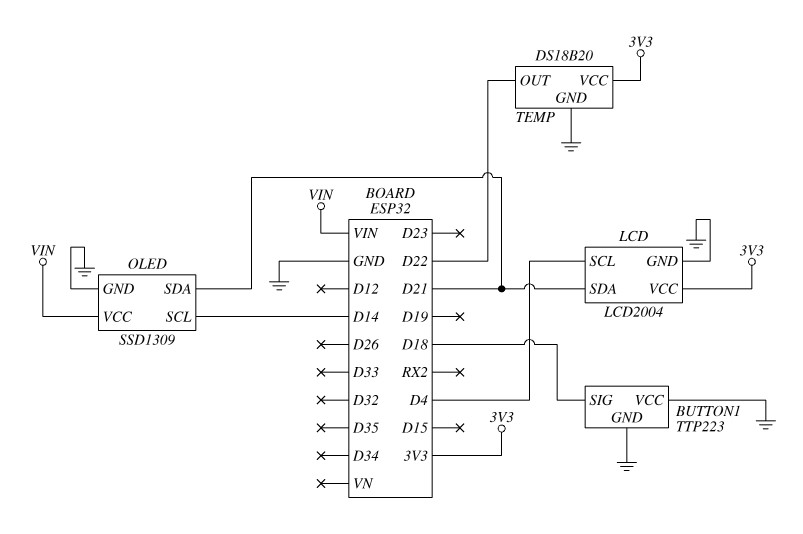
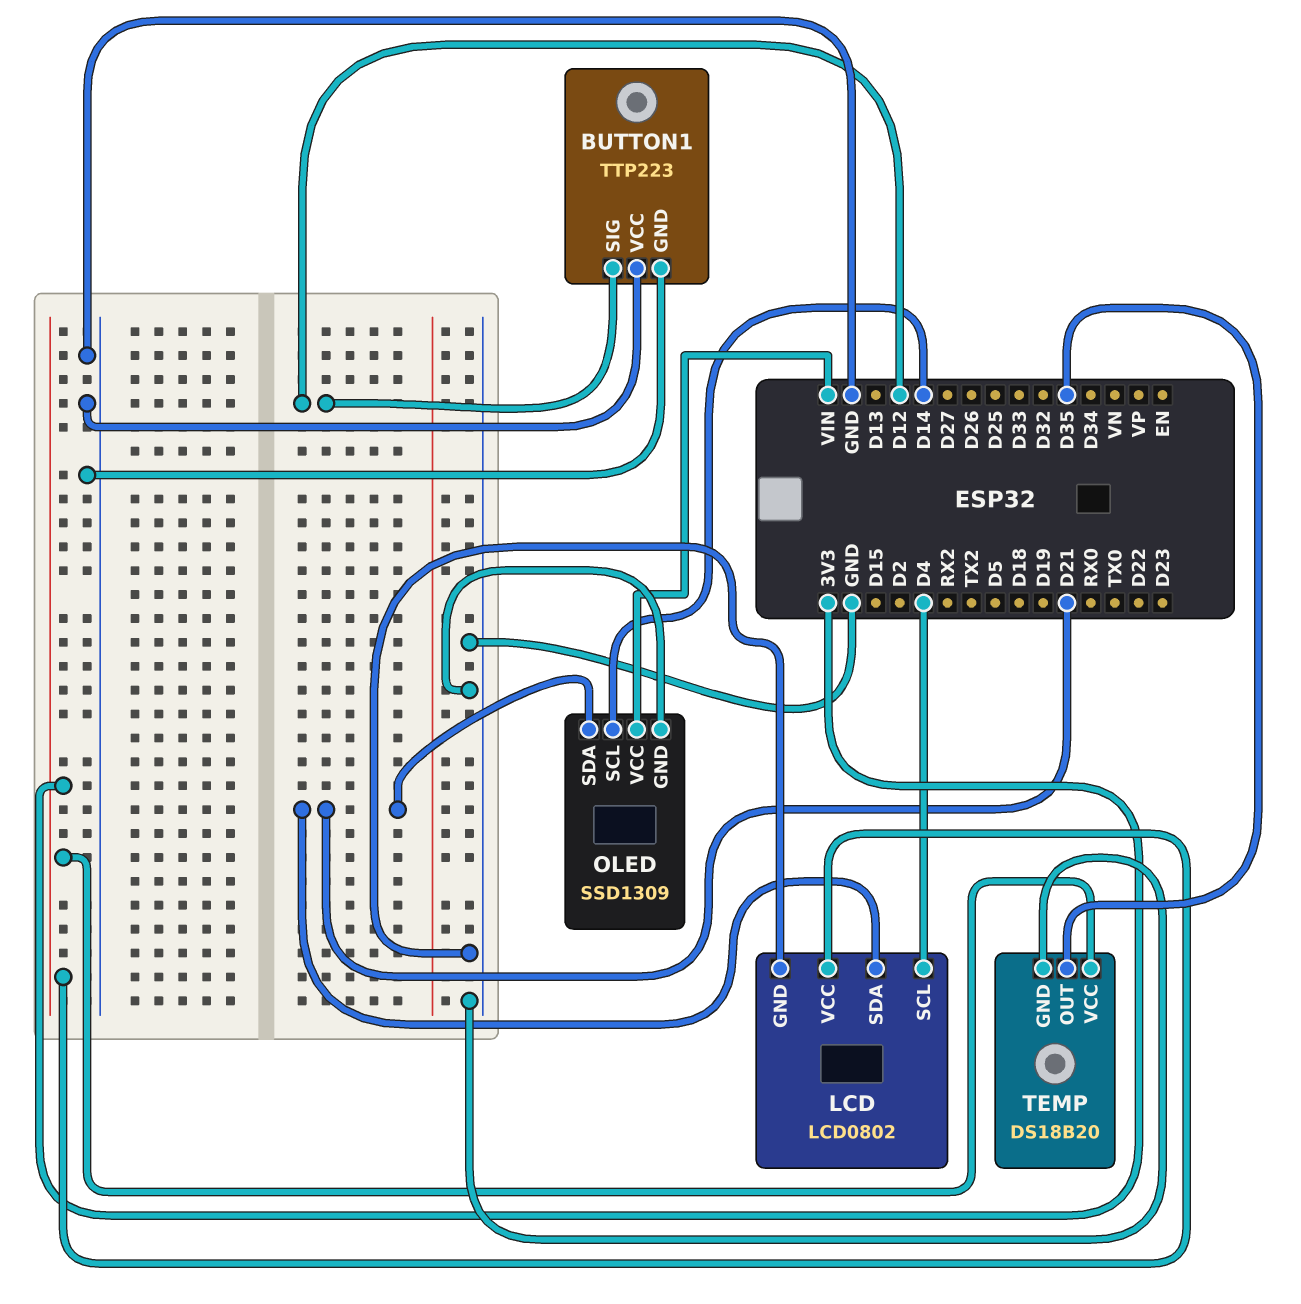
BUTTON1 pin SIG: D18 -> D12
LCD: LCD2004 -> LCD0802
TEMP pin OUT: D22 -> D35

